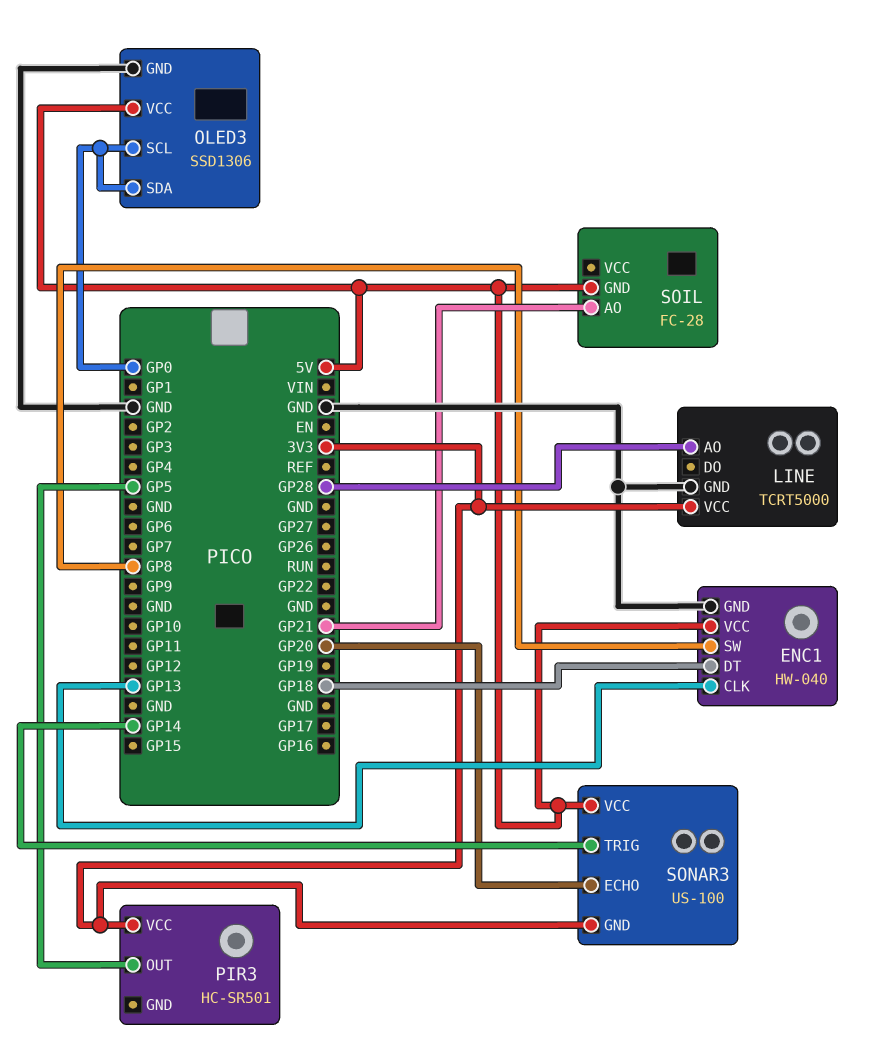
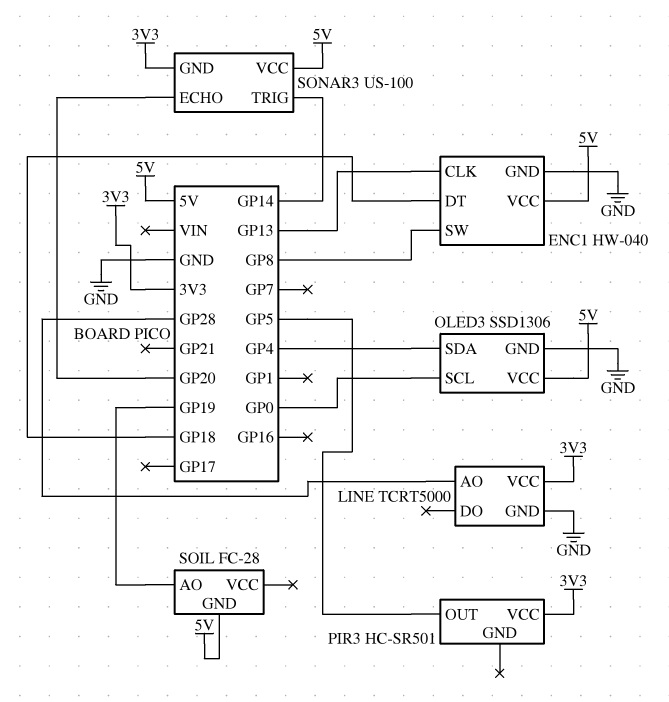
OLED3 pin SDA: GP0 -> GP4
SOIL pin AO: GP21 -> GP19

